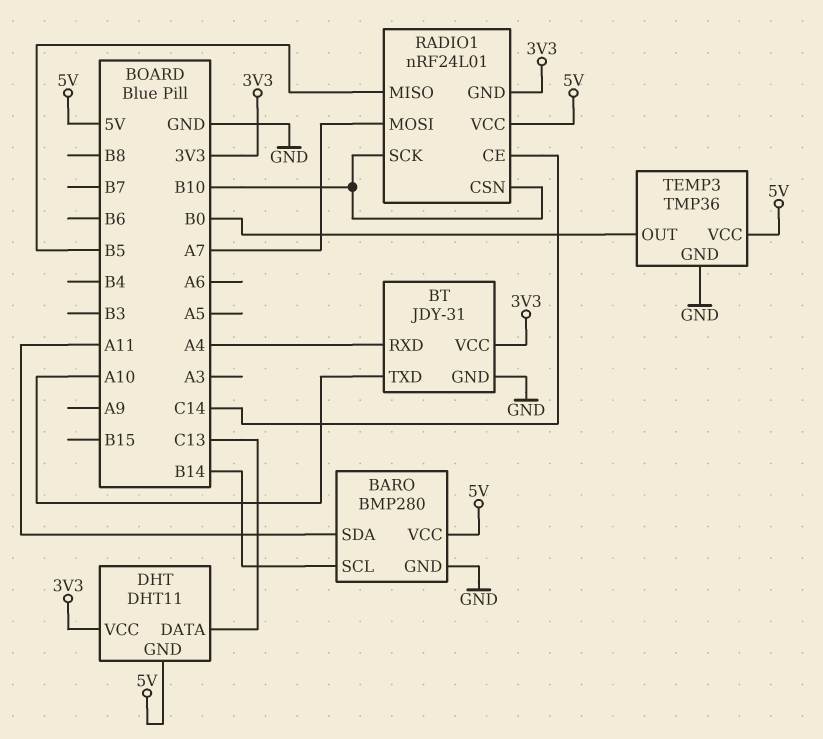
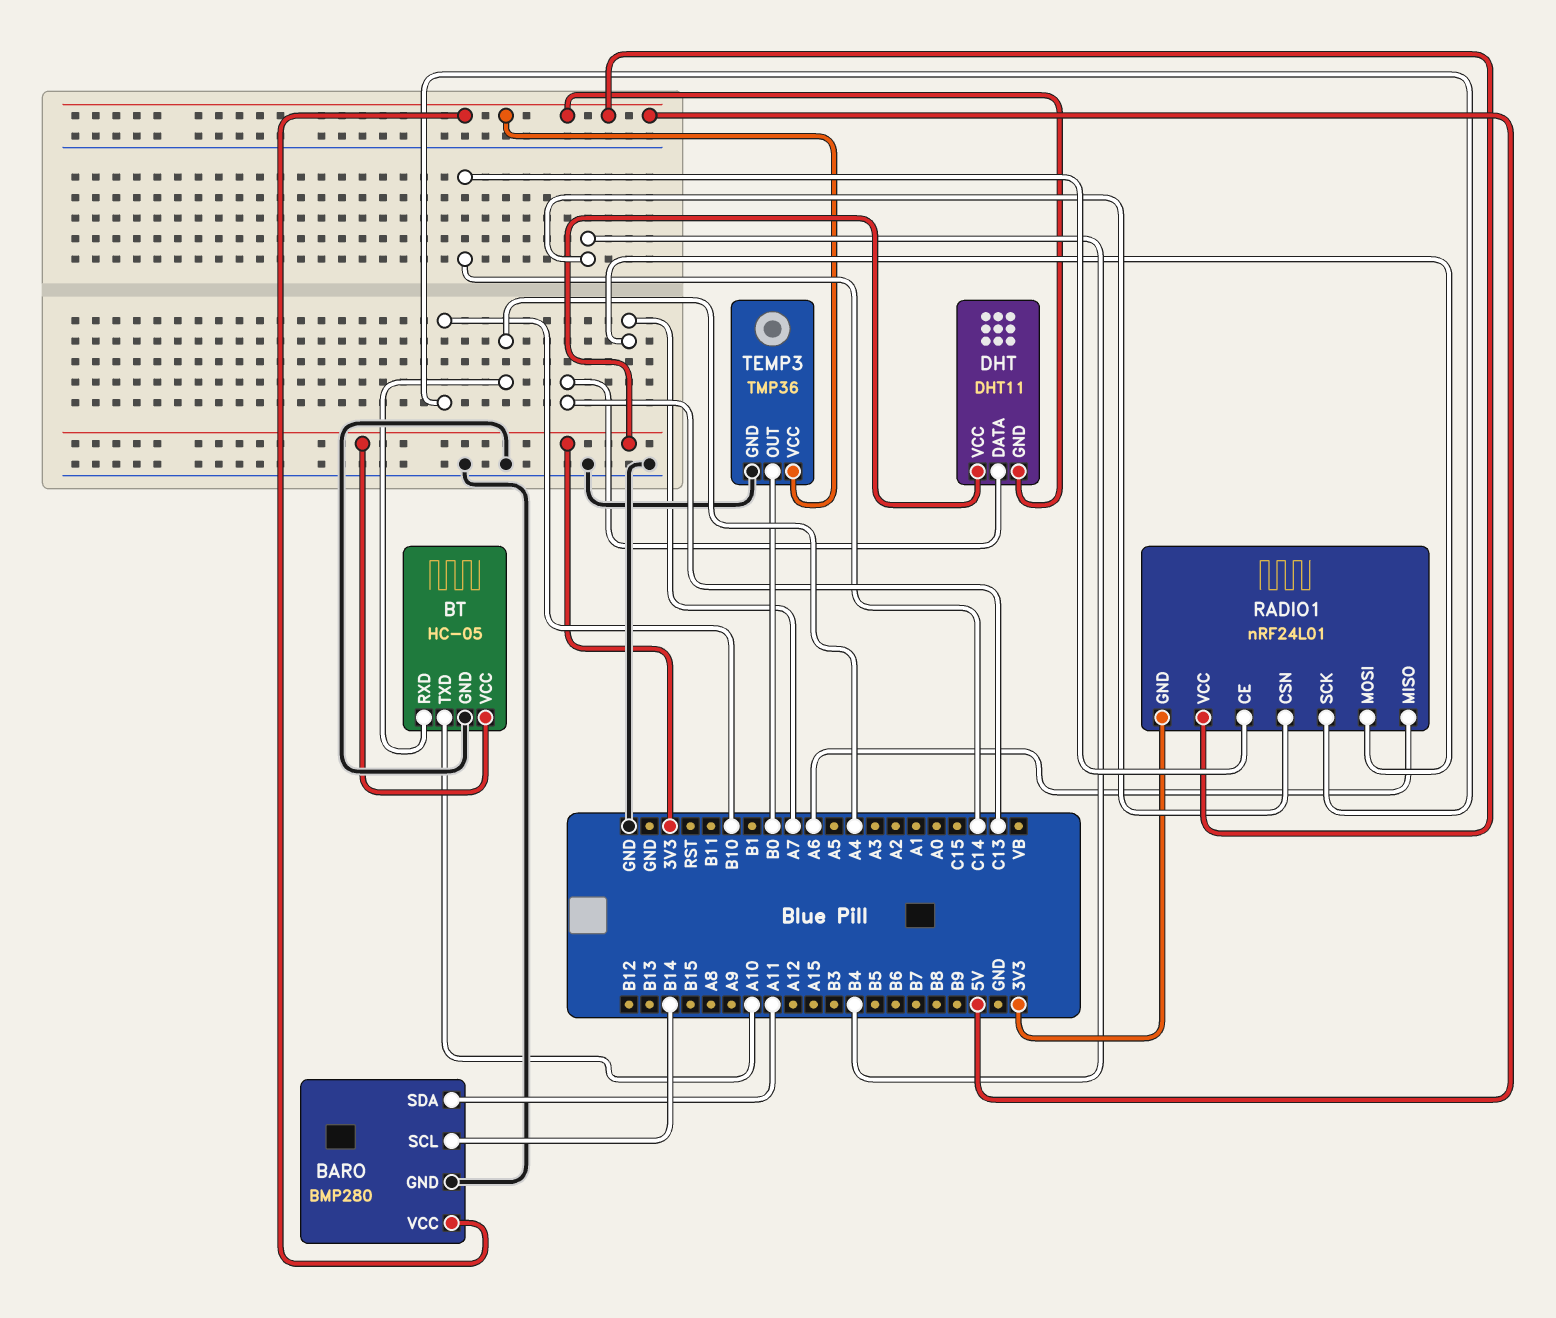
BT: JDY-31 -> HC-05
RADIO1 pin CSN: B10 -> B4
RADIO1 pin MISO: B5 -> A6

